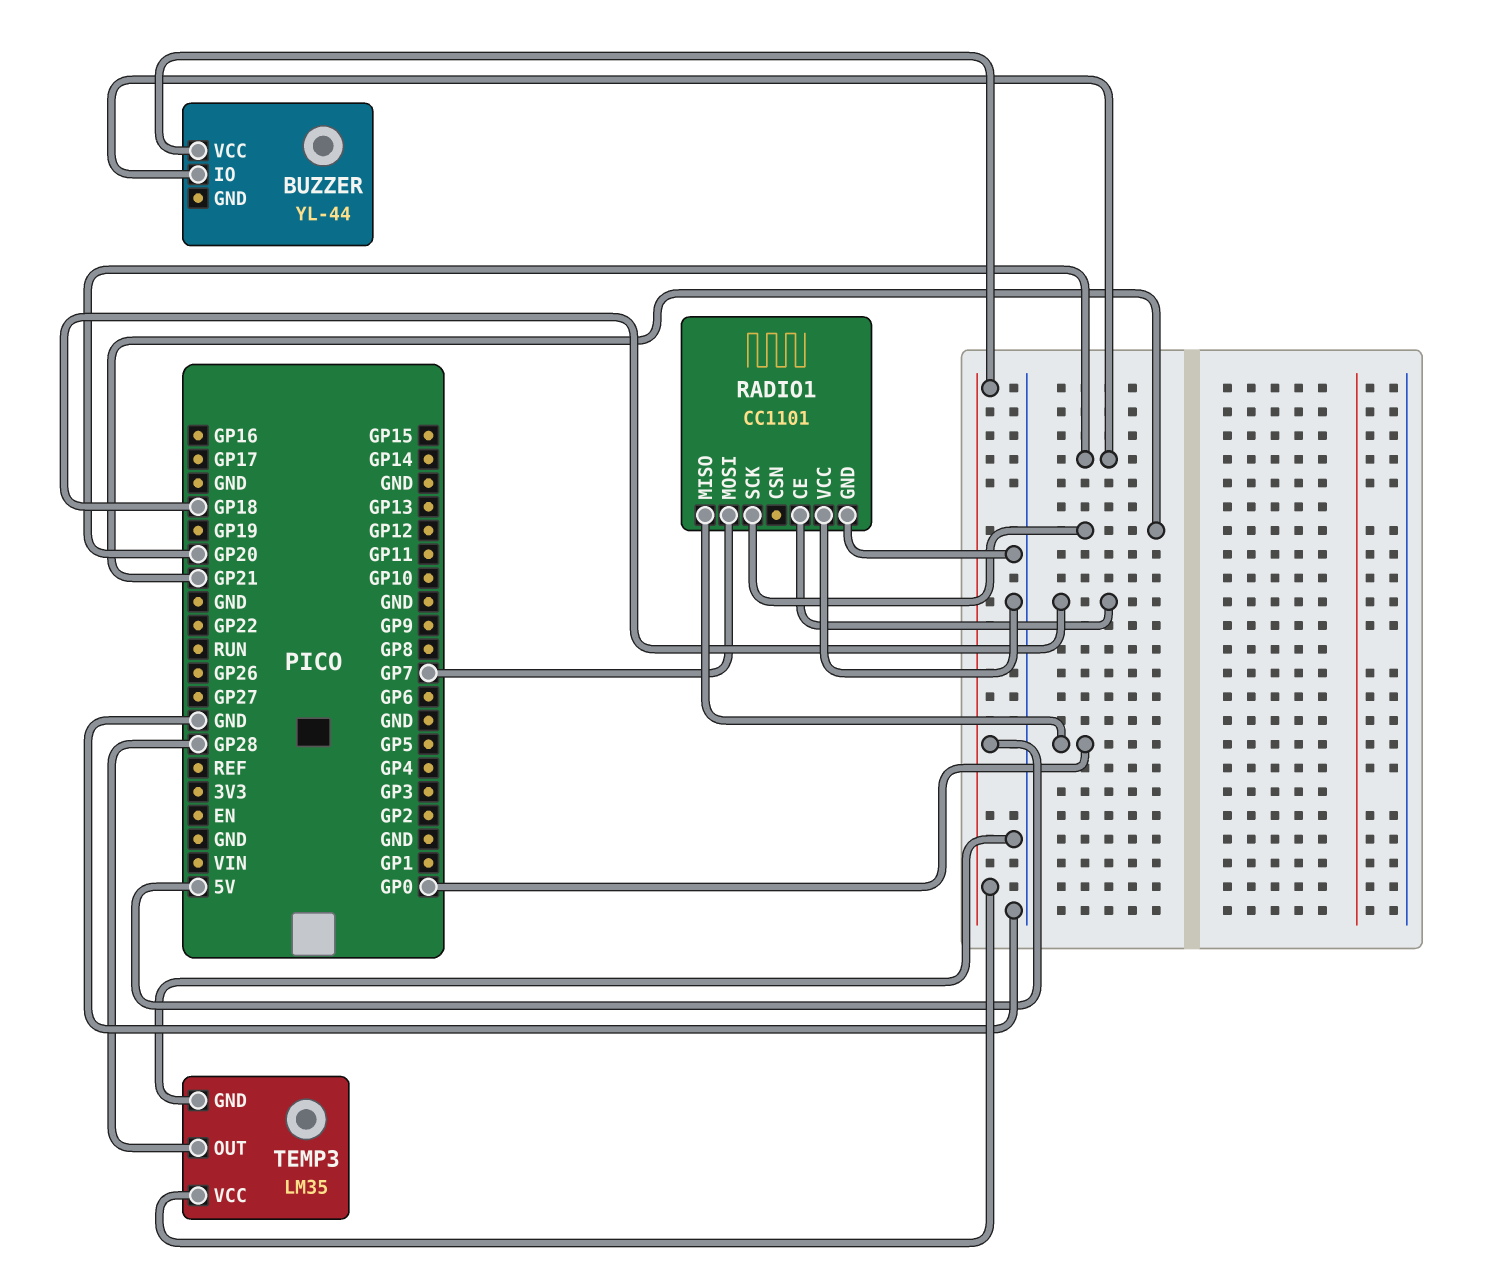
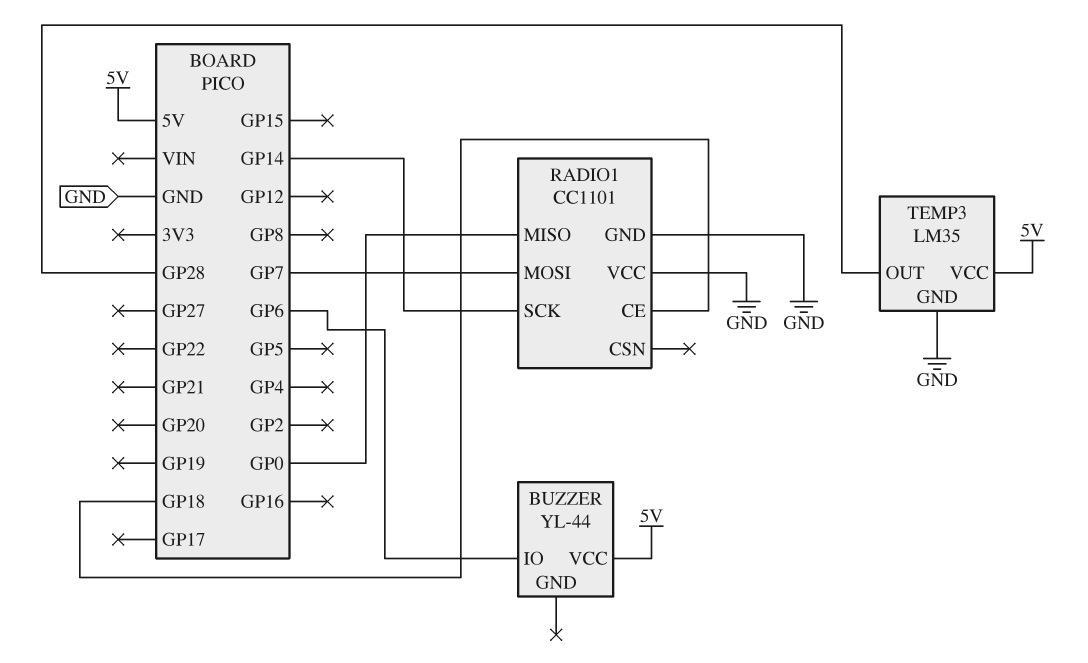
BUZZER pin IO: GP20 -> GP6
RADIO1 pin SCK: GP21 -> GP14

